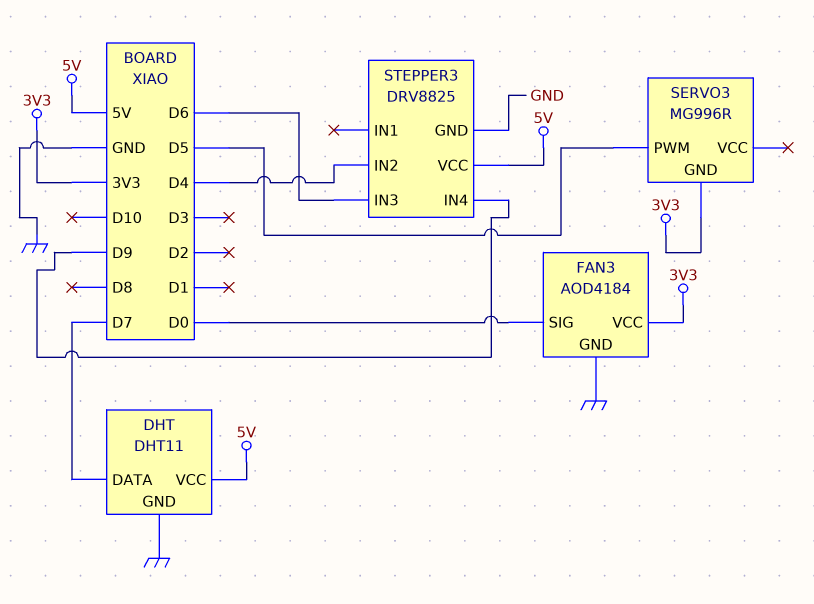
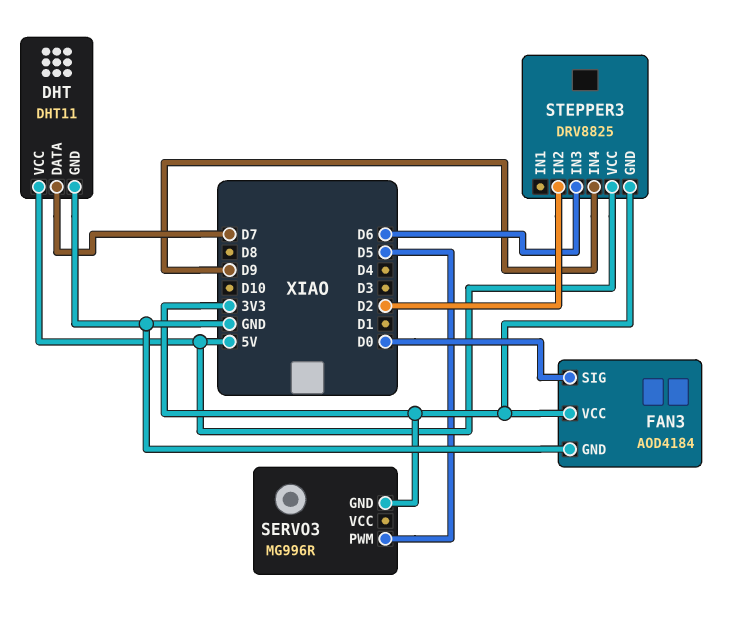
STEPPER3 pin GND: GND -> 3V3
STEPPER3 pin IN2: D4 -> D2

